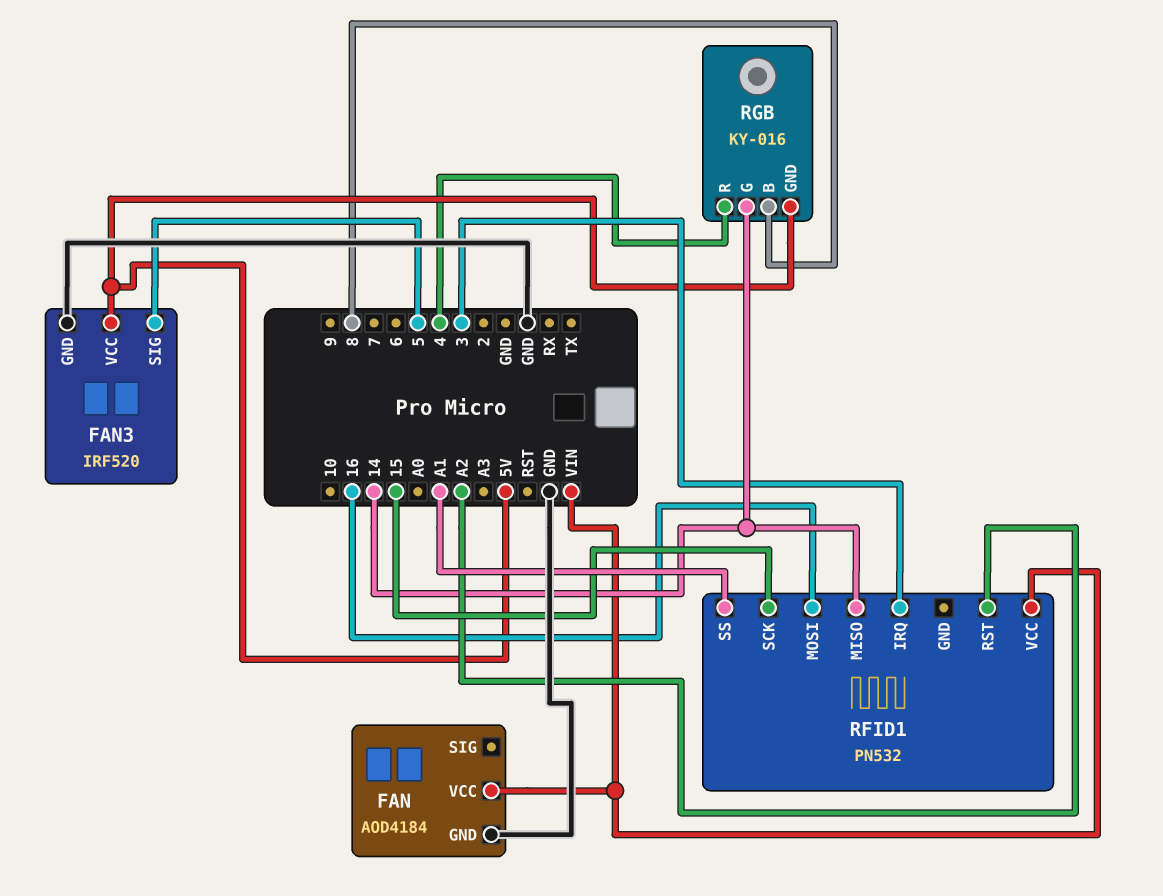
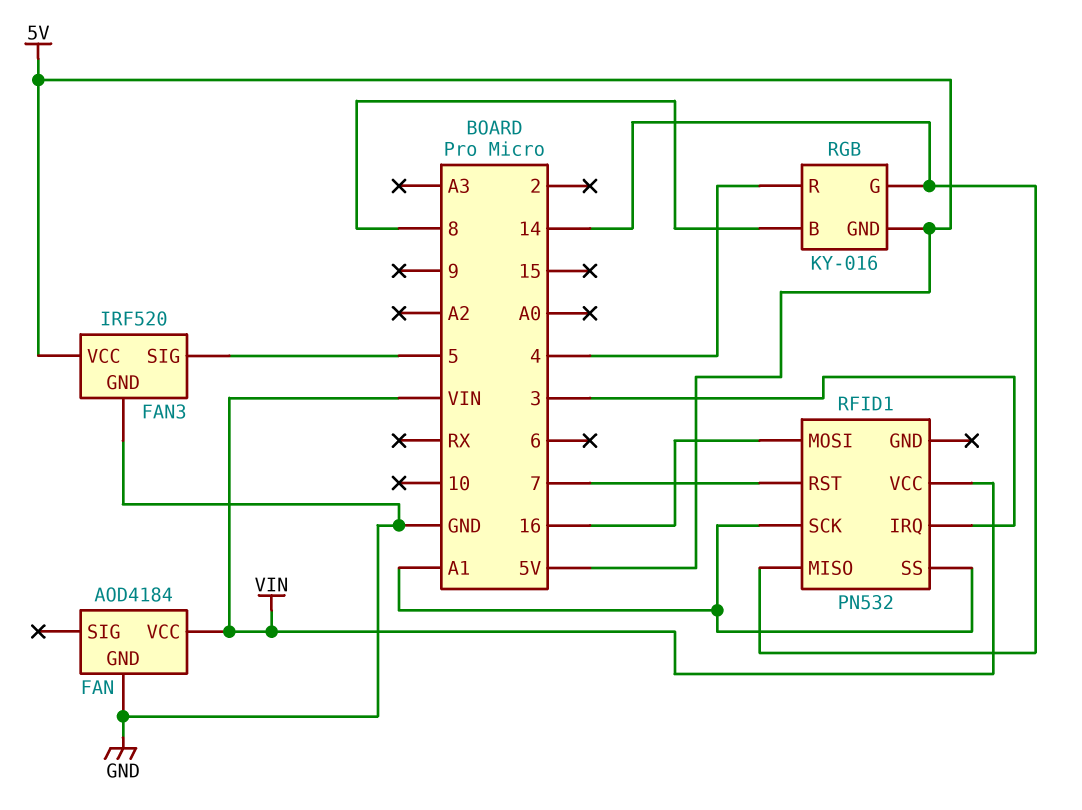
RFID1 pin RST: A2 -> 7
RFID1 pin SCK: 15 -> A1

